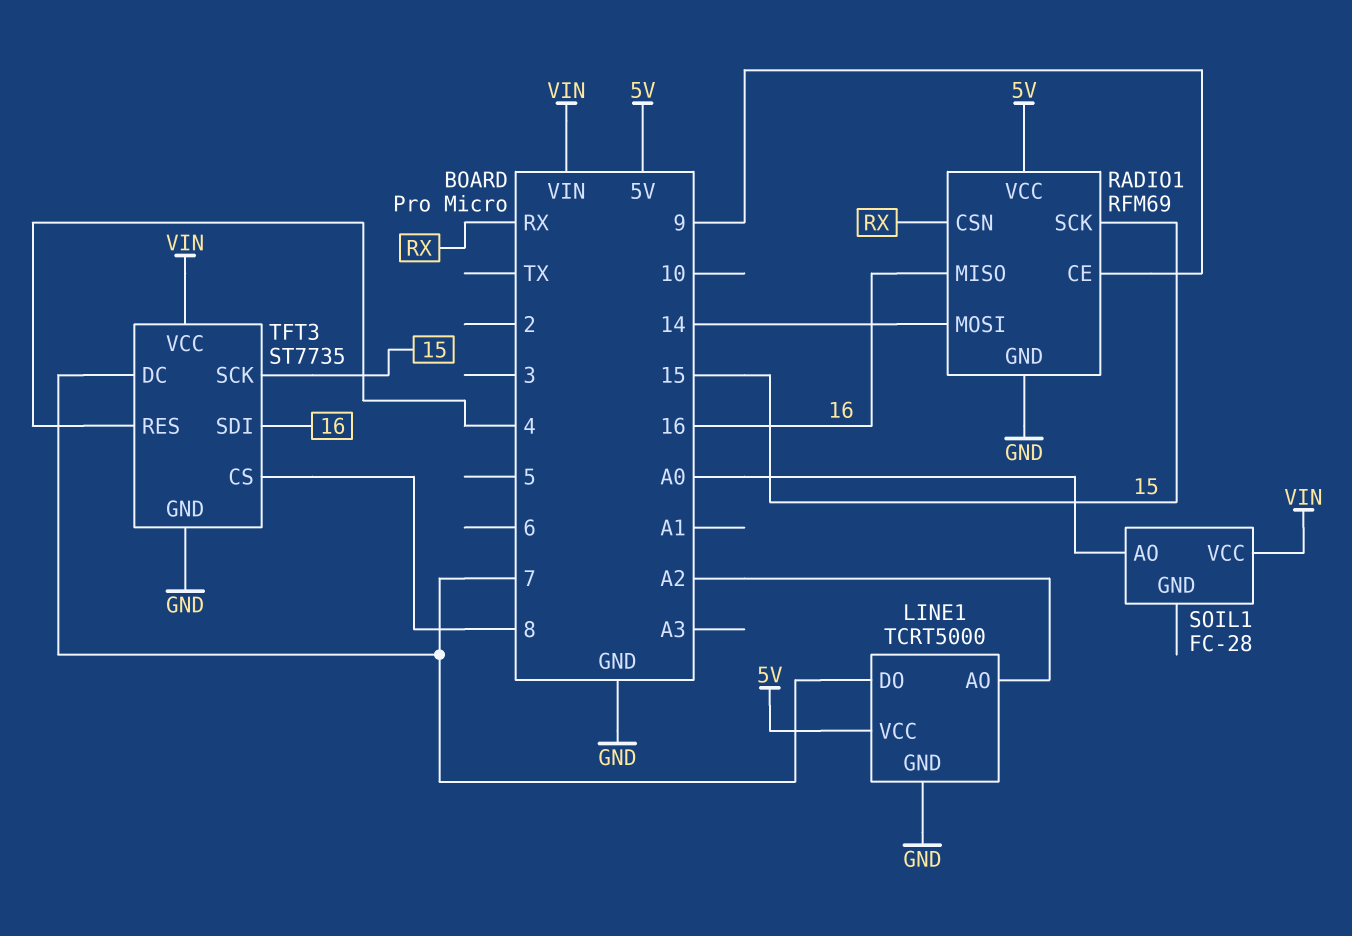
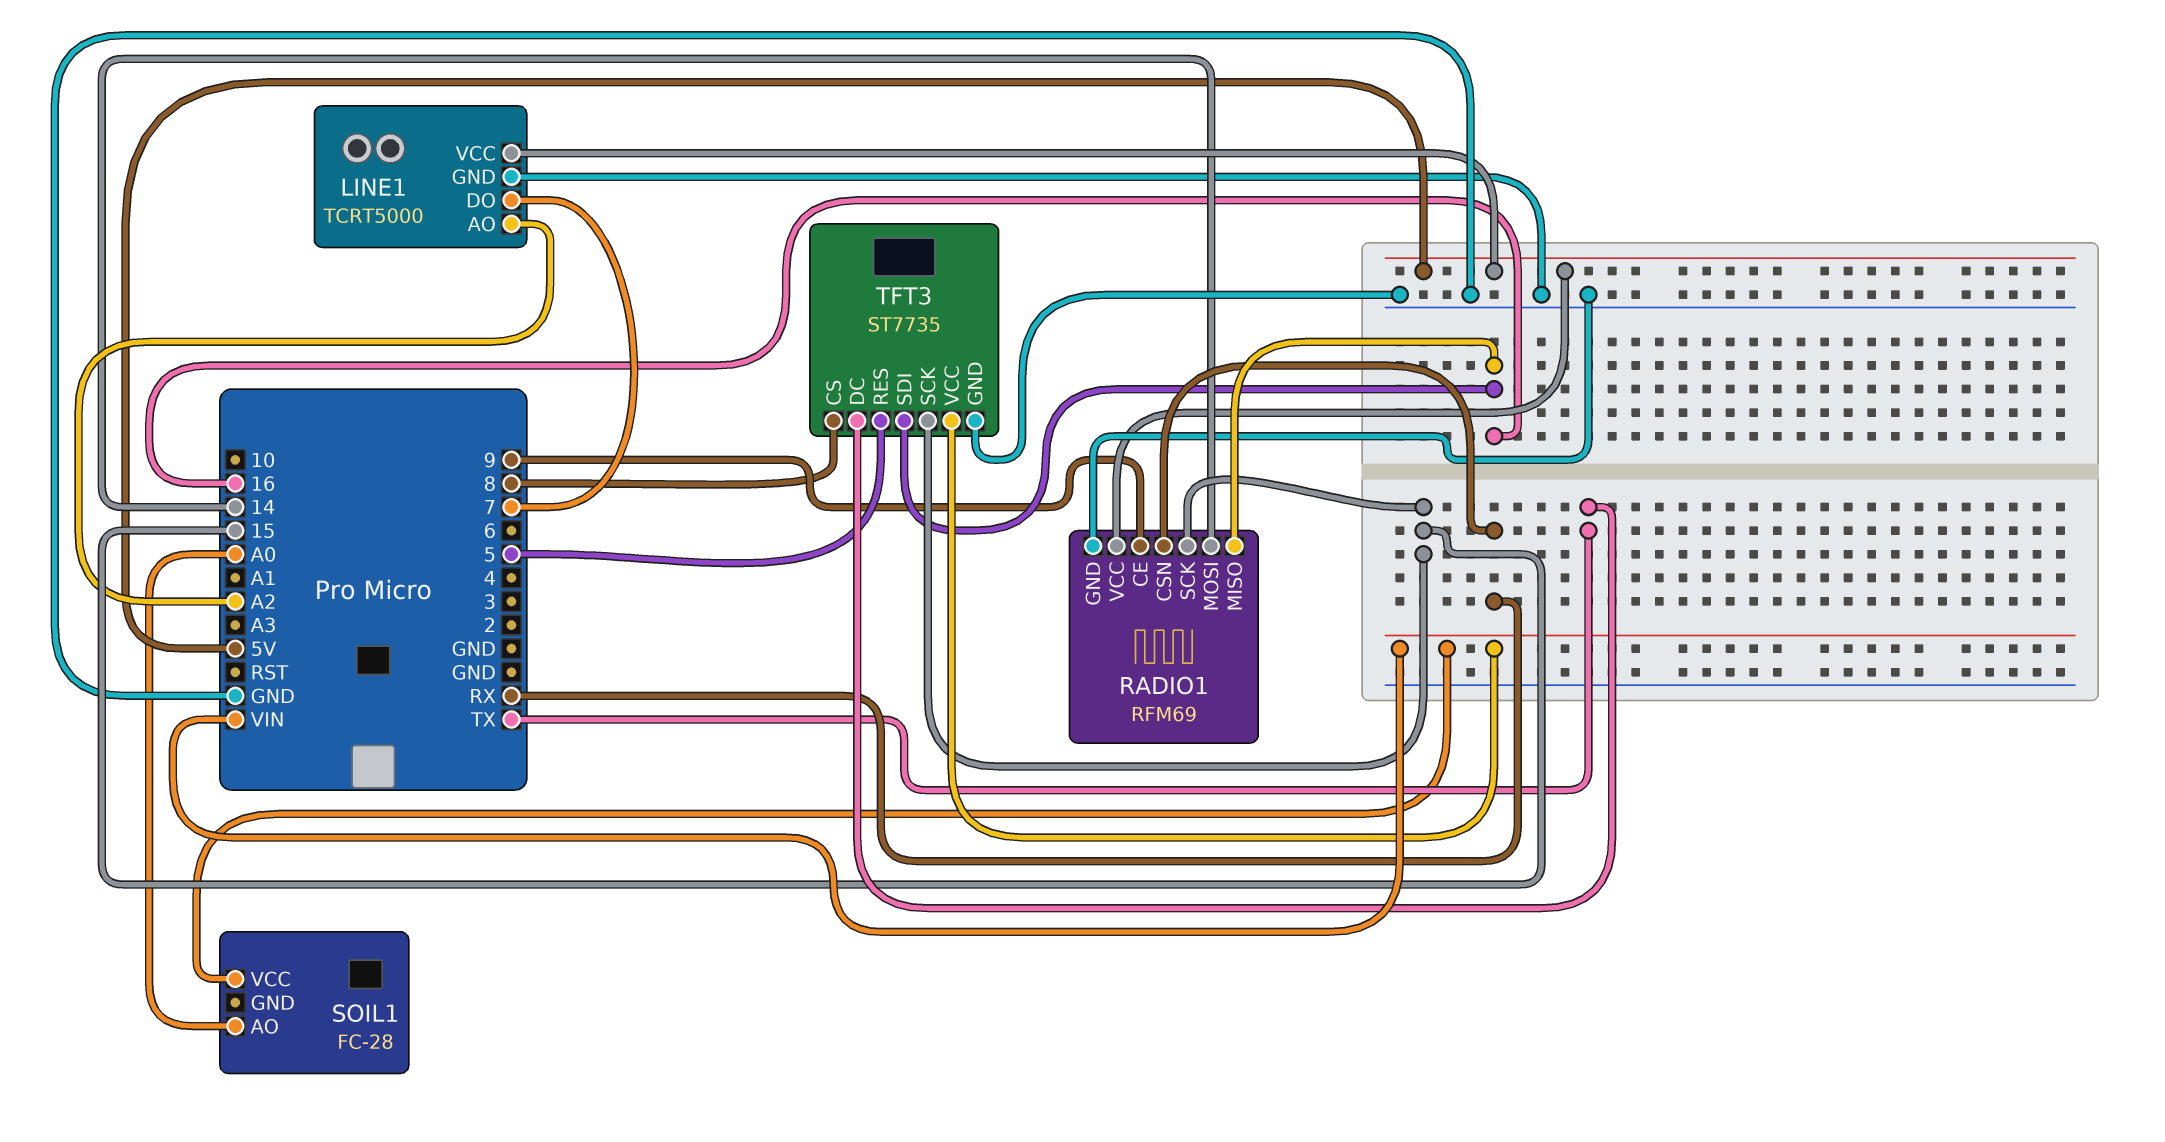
TFT3 pin DC: 7 -> TX
TFT3 pin RES: 4 -> 5

